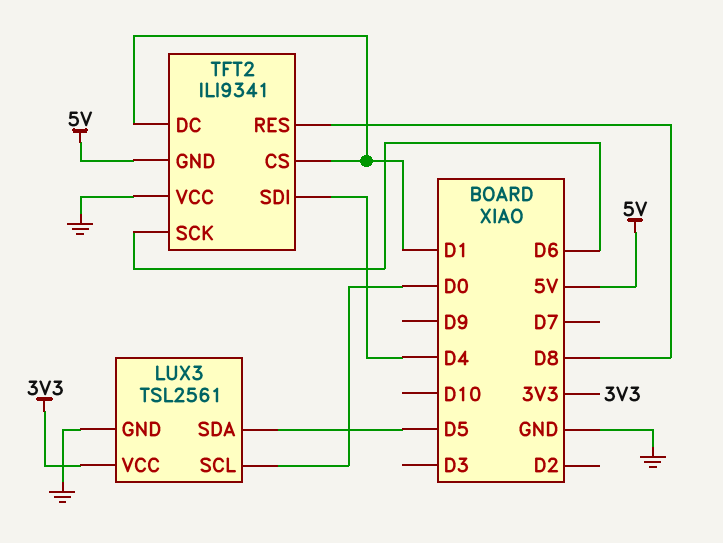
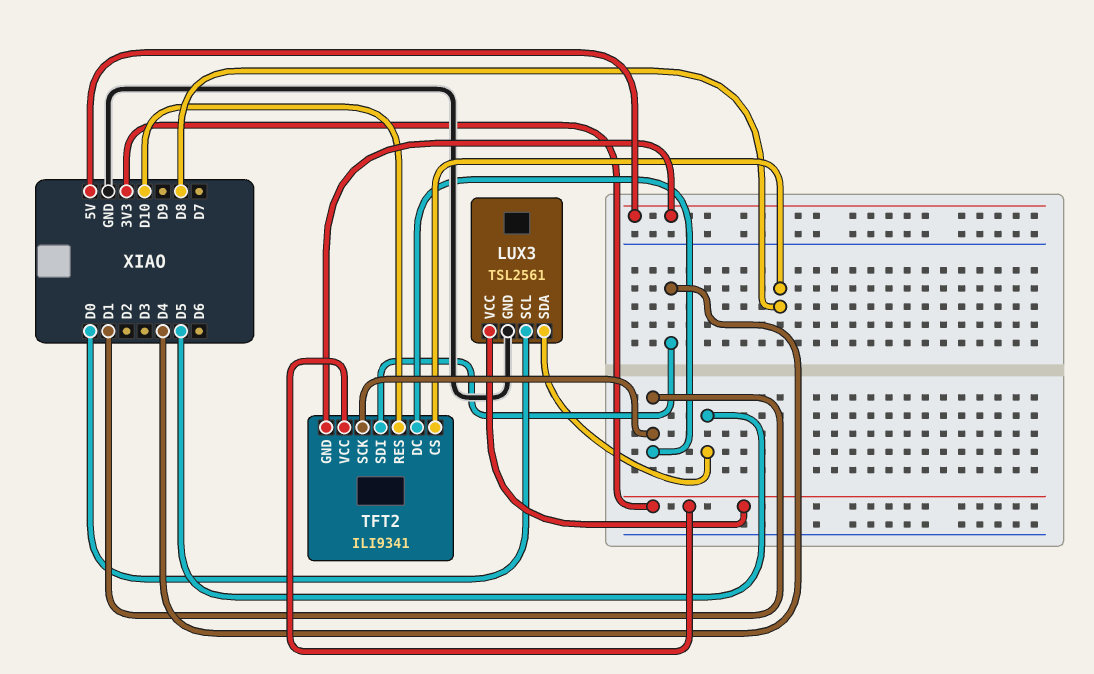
TFT2 pin CS: D1 -> D8
TFT2 pin RES: D8 -> D10
TFT2 pin SCK: D6 -> D1
TFT2 pin VCC: GND -> 3V3

